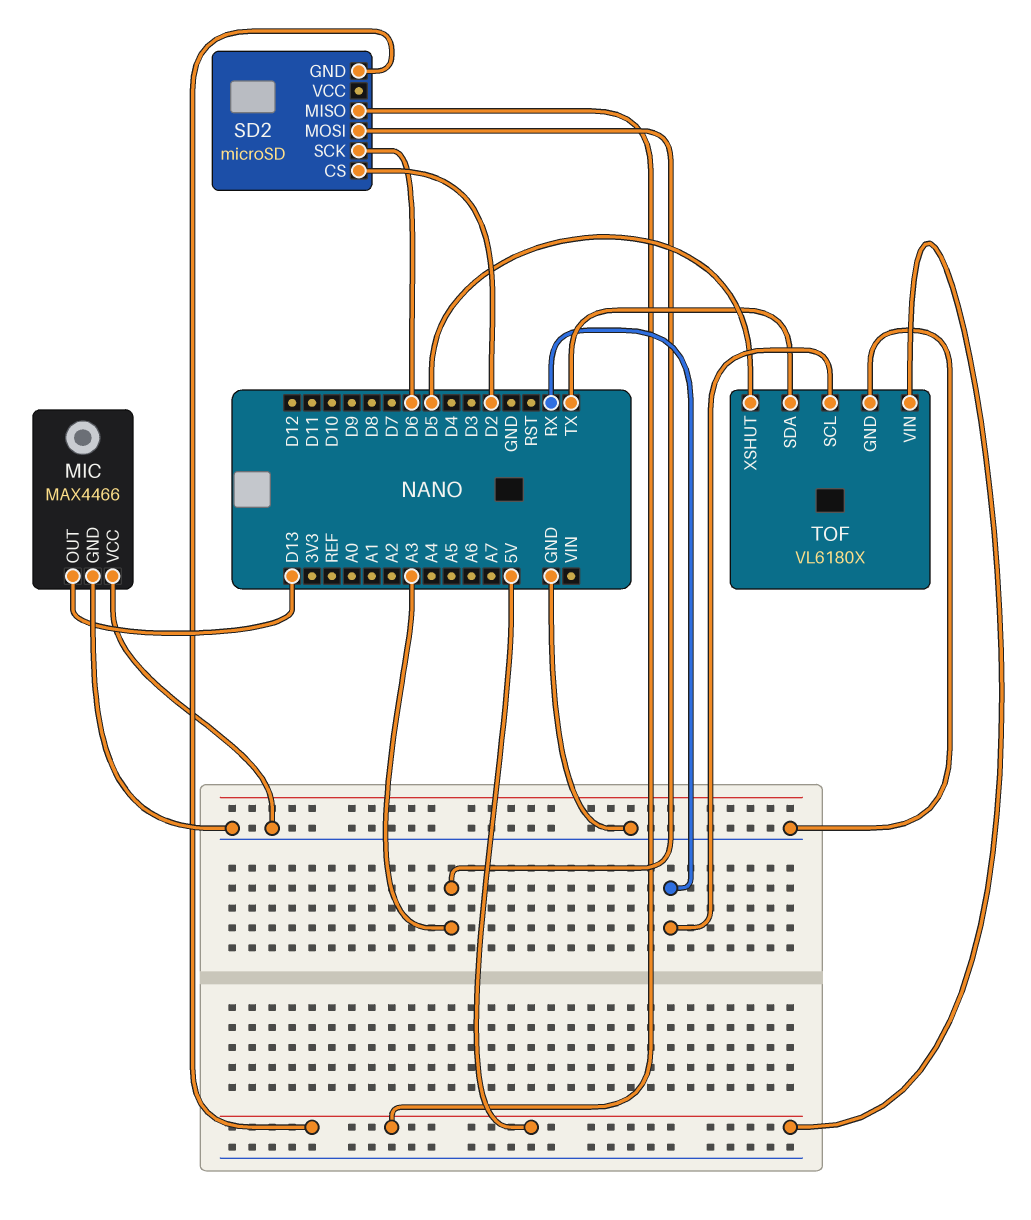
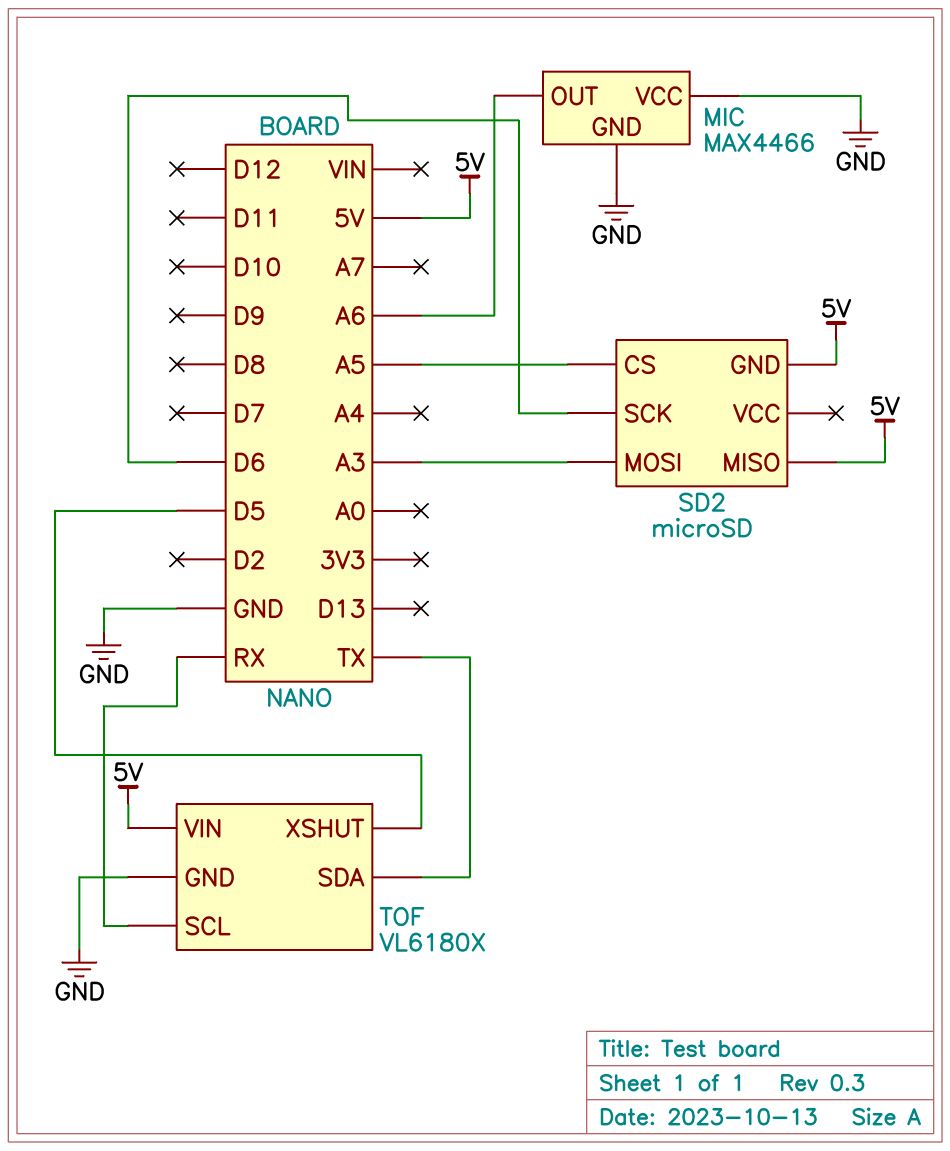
MIC pin OUT: D13 -> A6
SD2 pin CS: D2 -> A5

